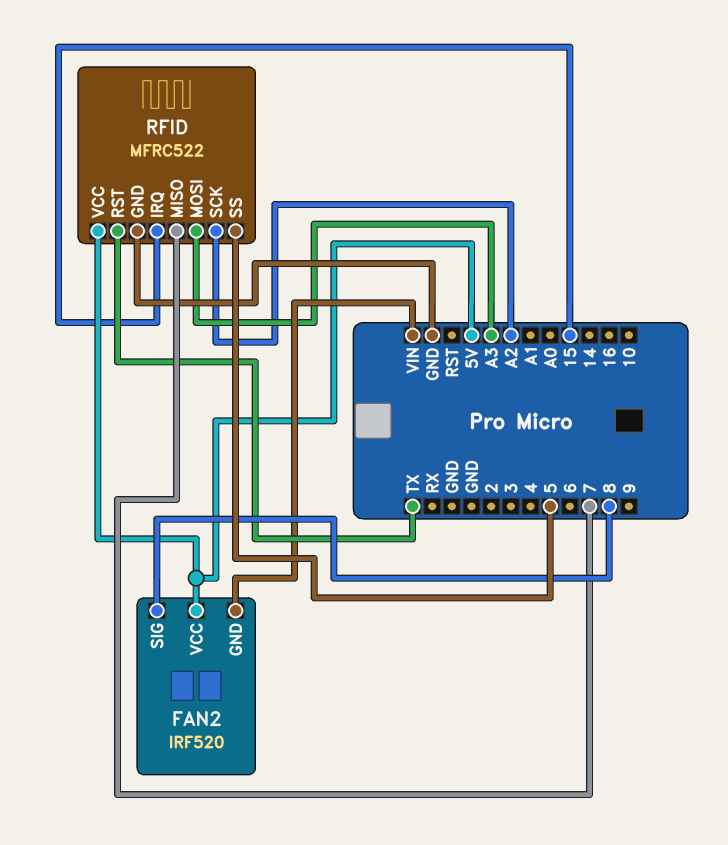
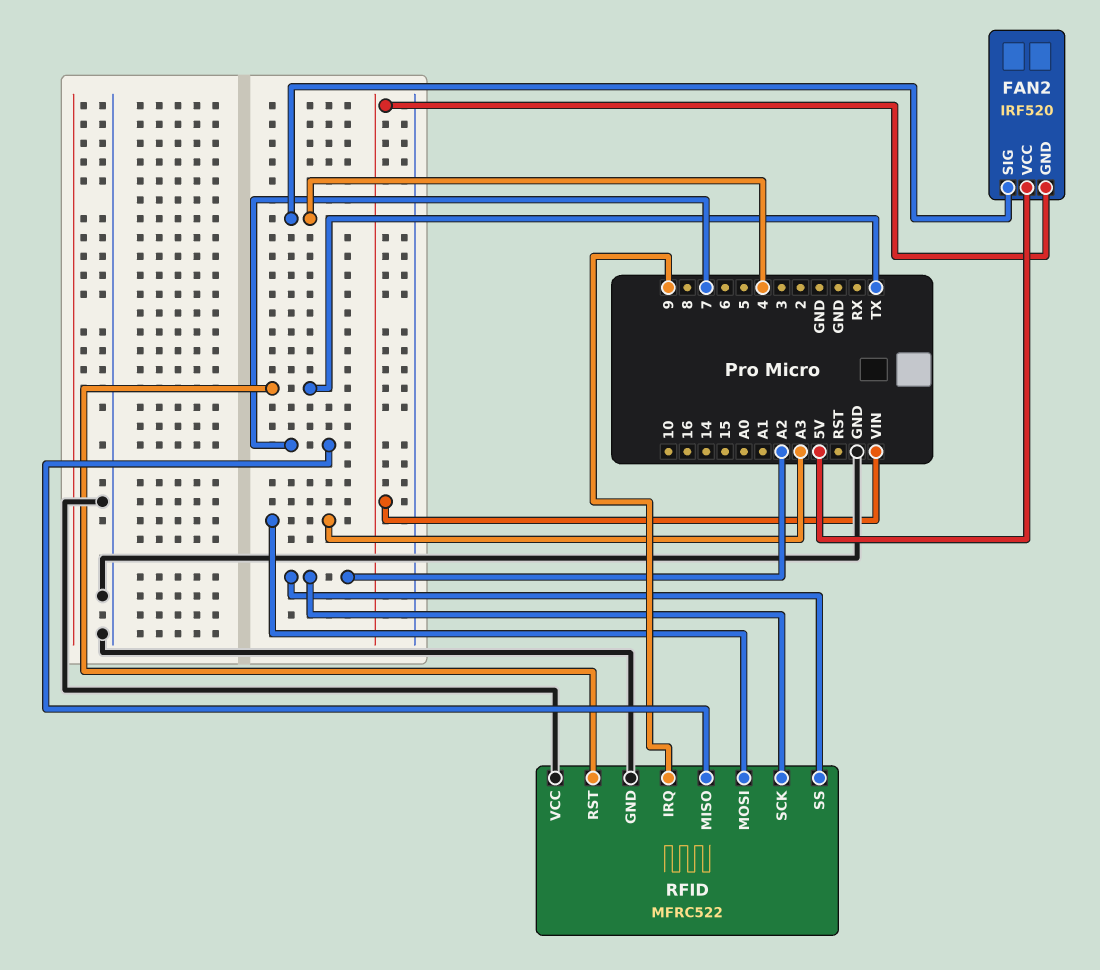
FAN2 pin SIG: 8 -> 4
RFID pin IRQ: 15 -> 9
RFID pin SS: 5 -> A2
RFID pin VCC: 5V -> GND

